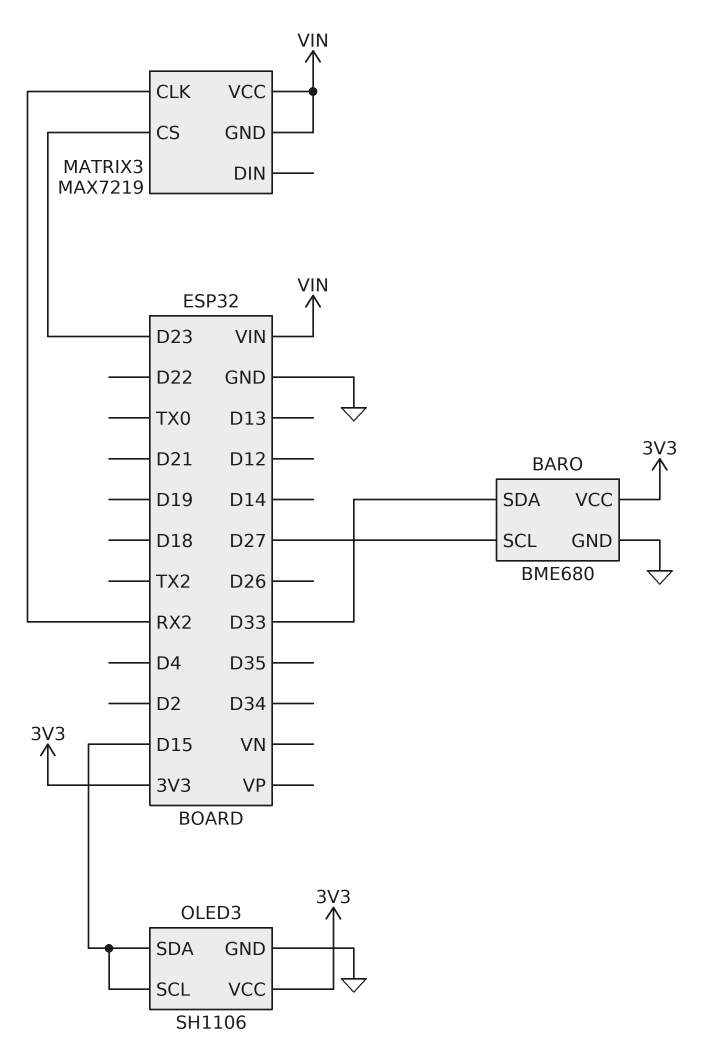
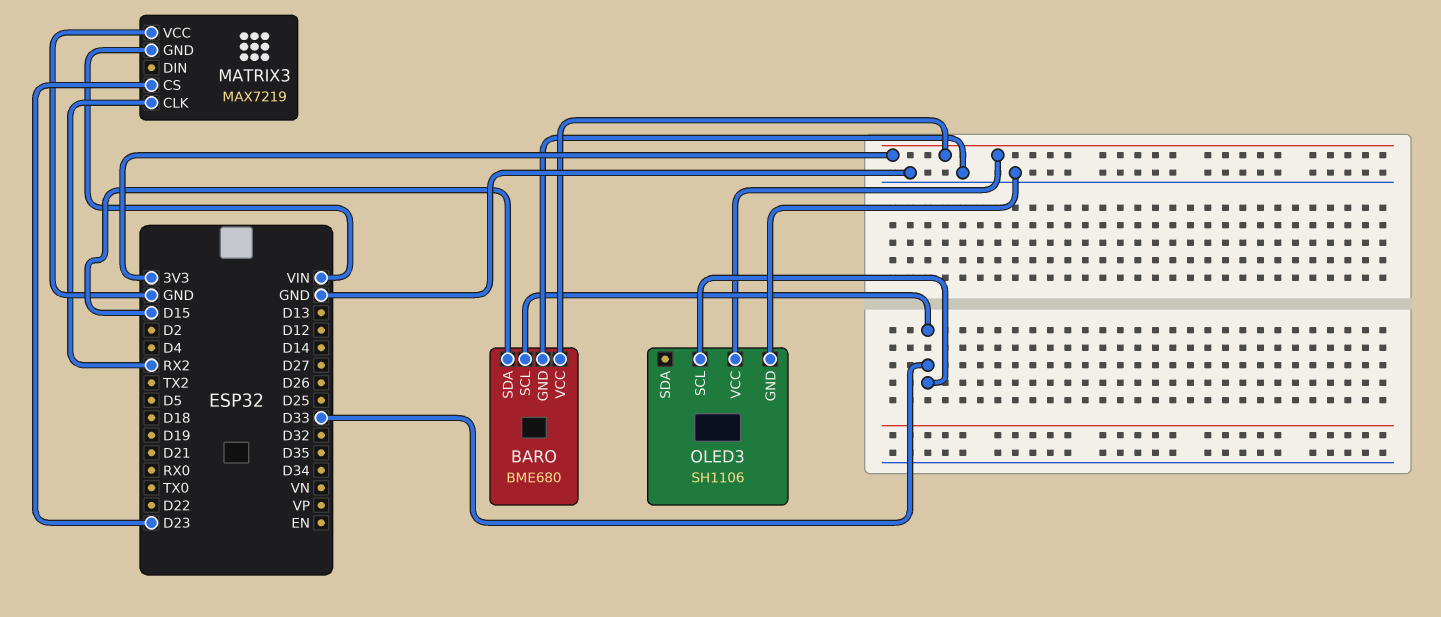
BARO pin SCL: D27 -> D33
BARO pin SDA: D33 -> D15
MATRIX3 pin VCC: VIN -> GND
OLED3 pin SCL: D15 -> D33
OLED3 pin SDA: D15 -> none

